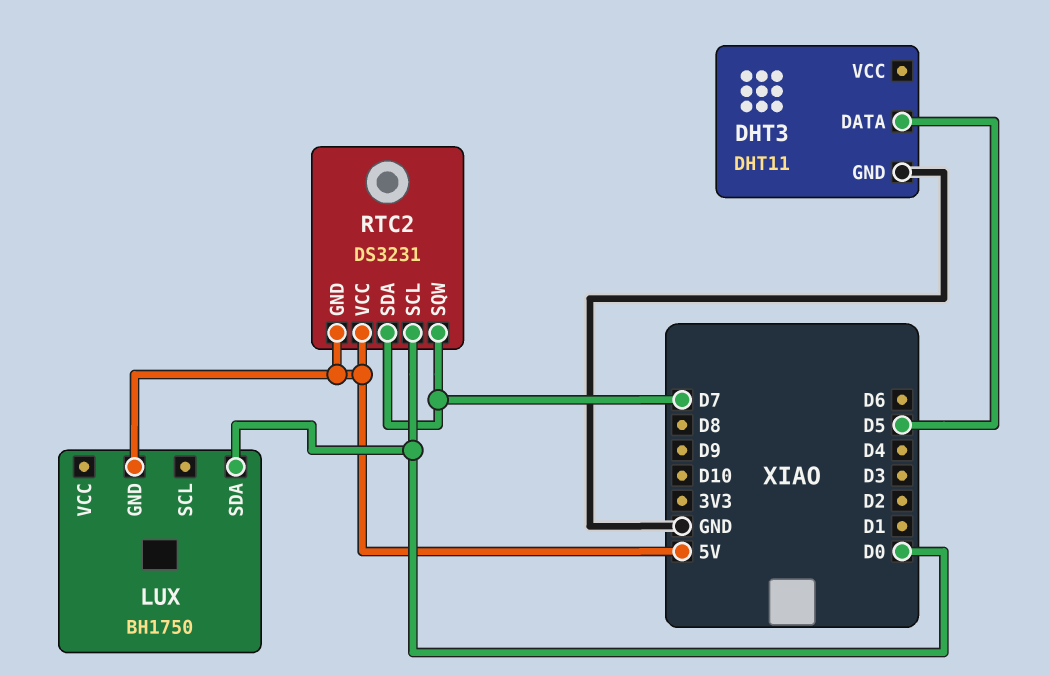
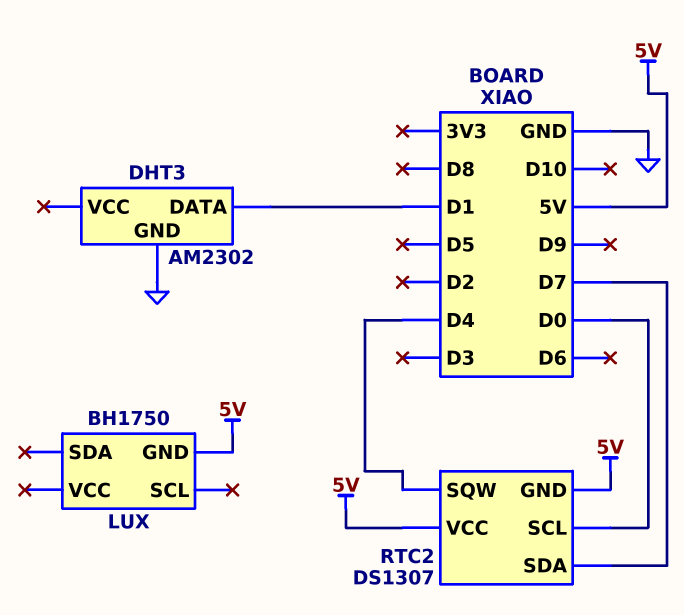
DHT3: DHT11 -> AM2302
DHT3 pin DATA: D5 -> D1
LUX pin SDA: D0 -> none
RTC2: DS3231 -> DS1307
RTC2 pin SQW: D7 -> D4

